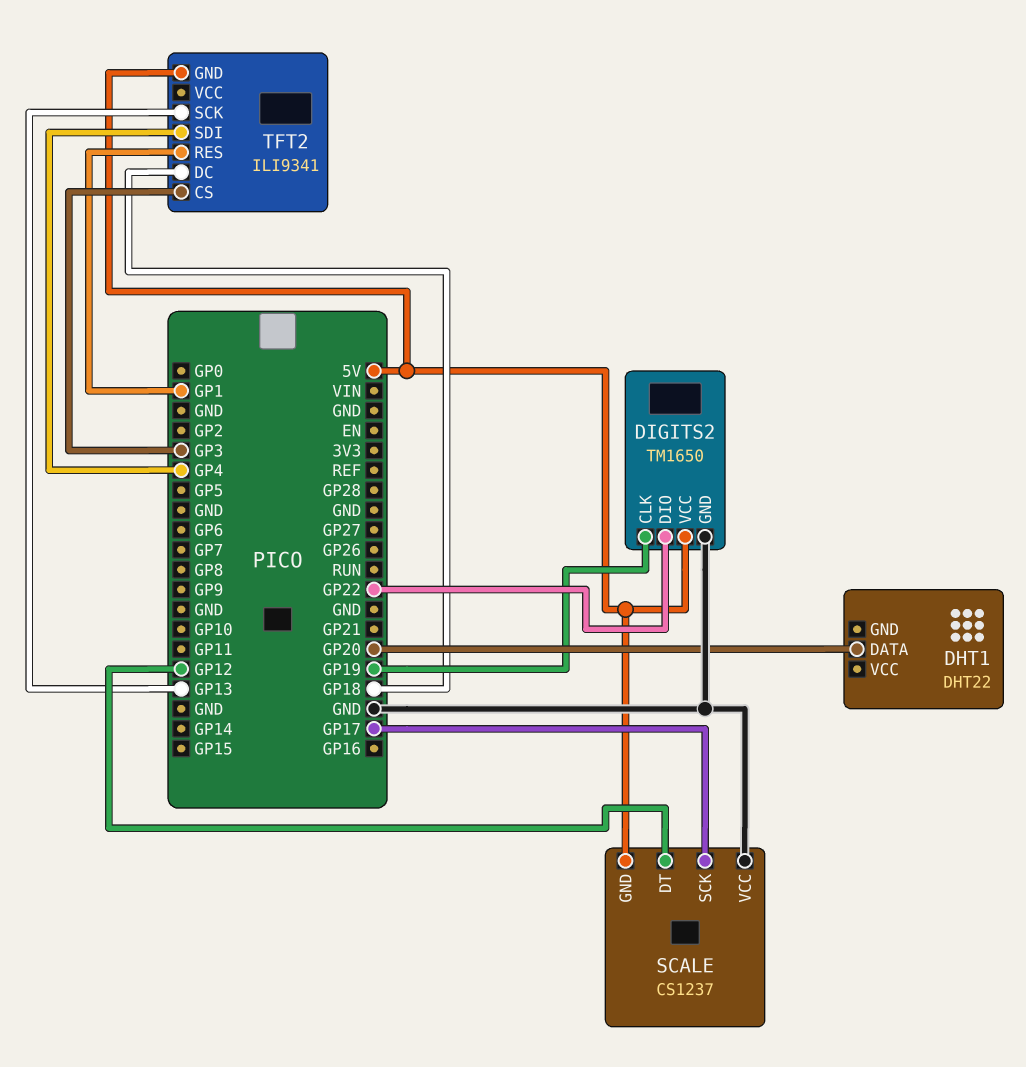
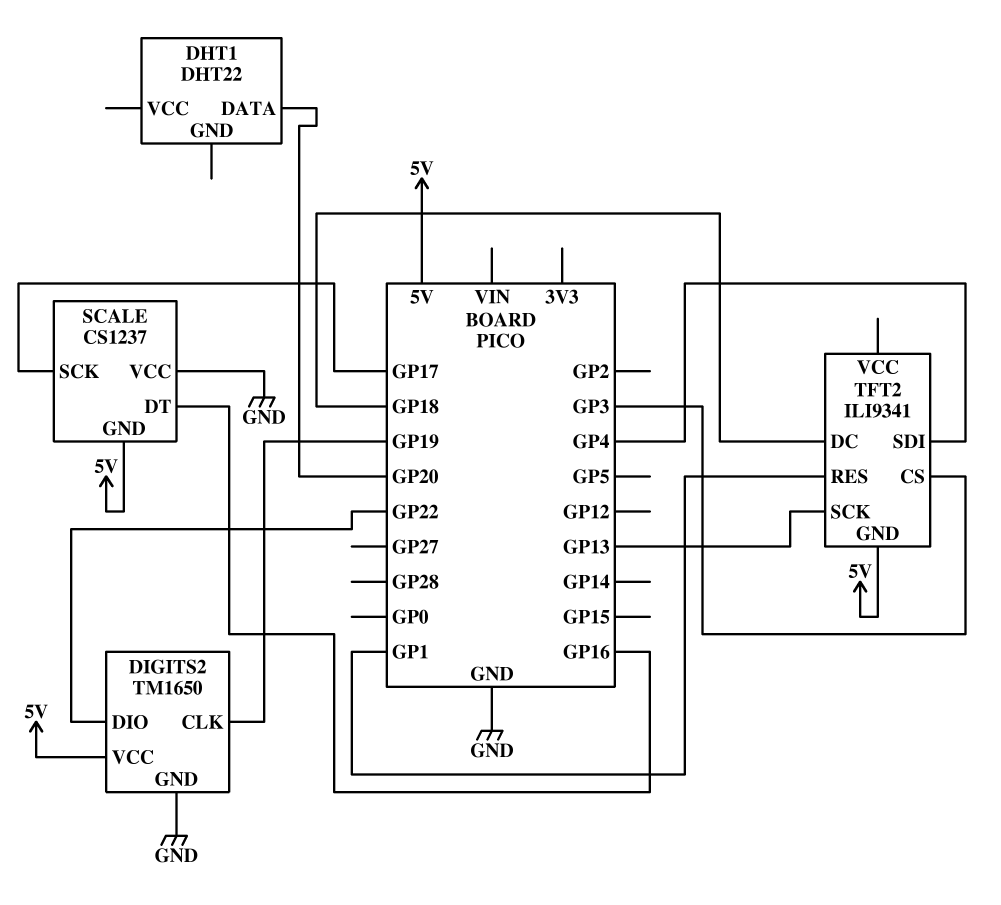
SCALE pin DT: GP12 -> GP16

